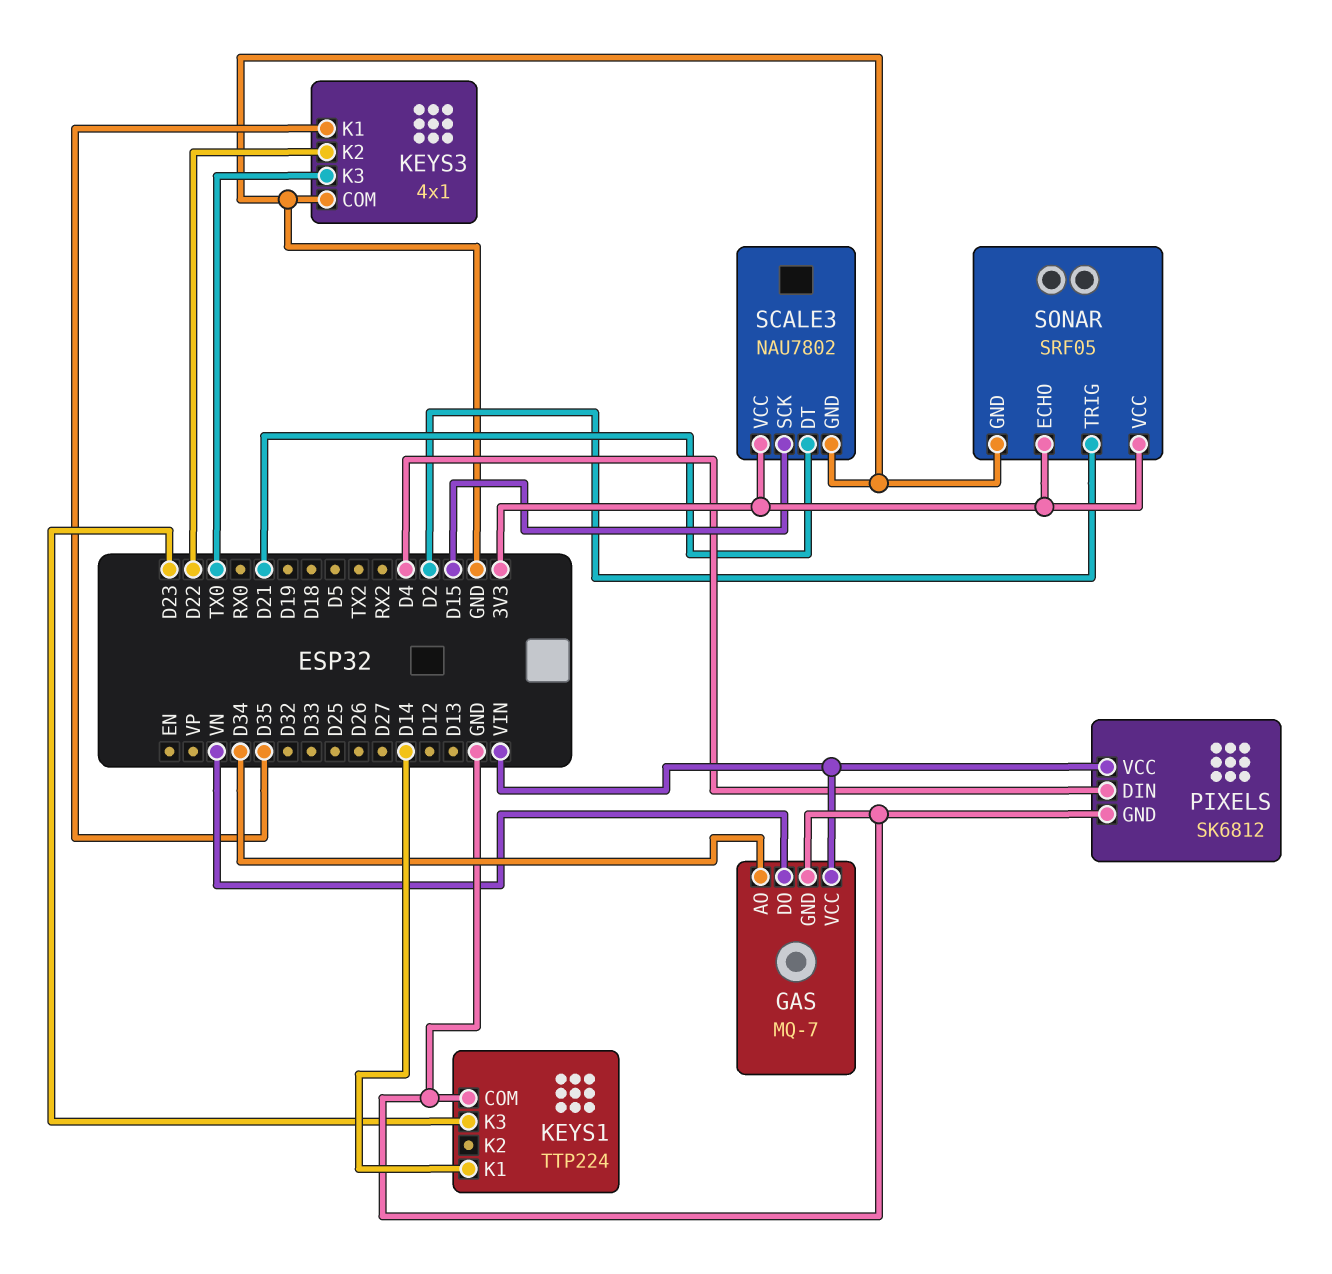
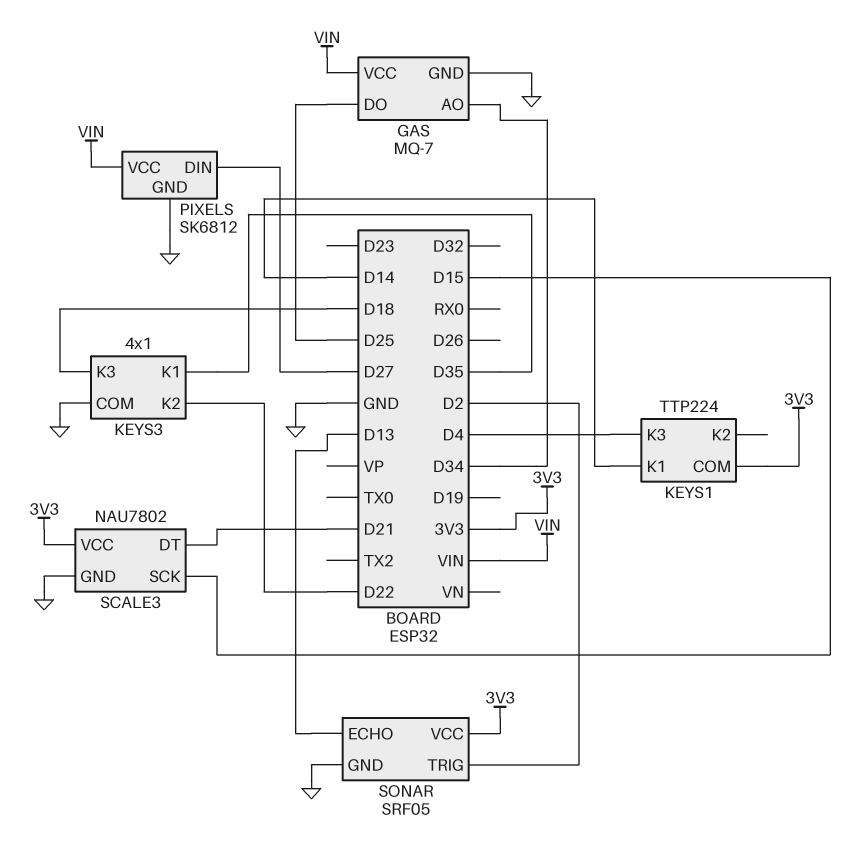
GAS pin DO: VN -> D25
KEYS1 pin COM: GND -> 3V3
KEYS1 pin K3: D23 -> D4
KEYS3 pin K3: TX0 -> D18
PIXELS pin DIN: D4 -> D27
SONAR pin ECHO: 3V3 -> D13

